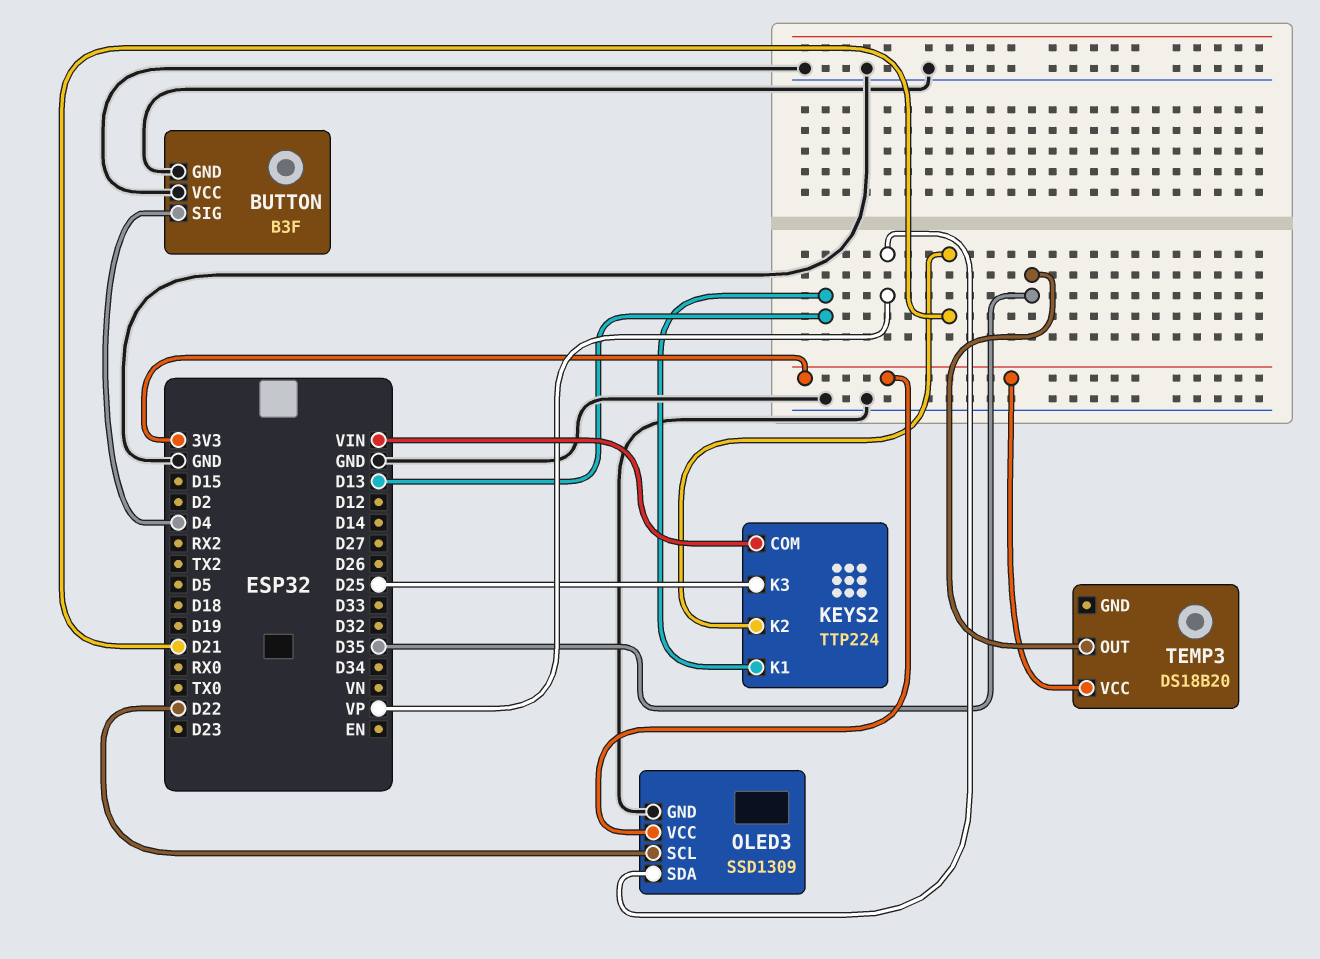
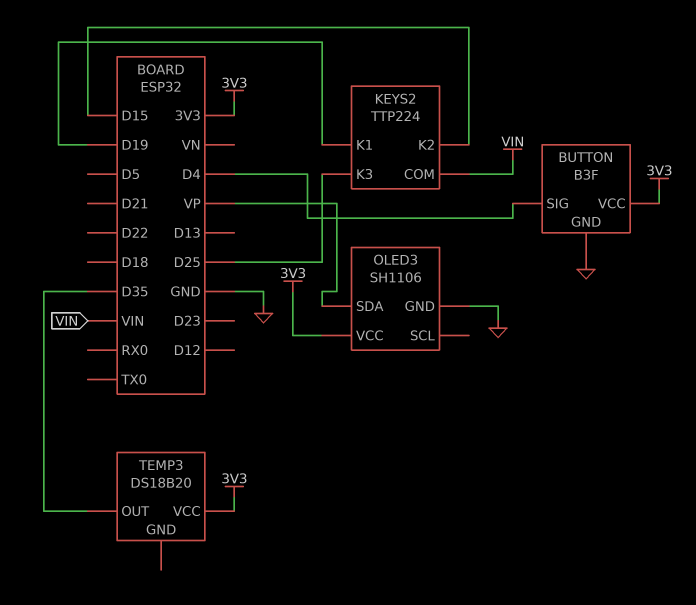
BUTTON pin VCC: GND -> 3V3
KEYS2 pin K1: D13 -> D19
KEYS2 pin K2: D21 -> D15
OLED3: SSD1309 -> SH1106
OLED3 pin SCL: D22 -> none

